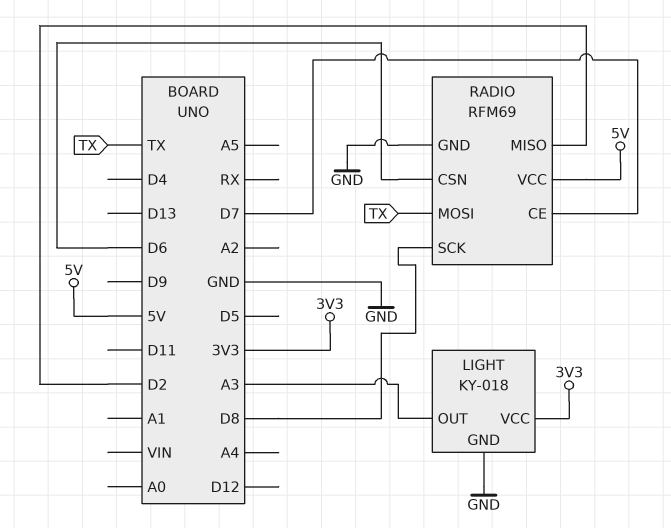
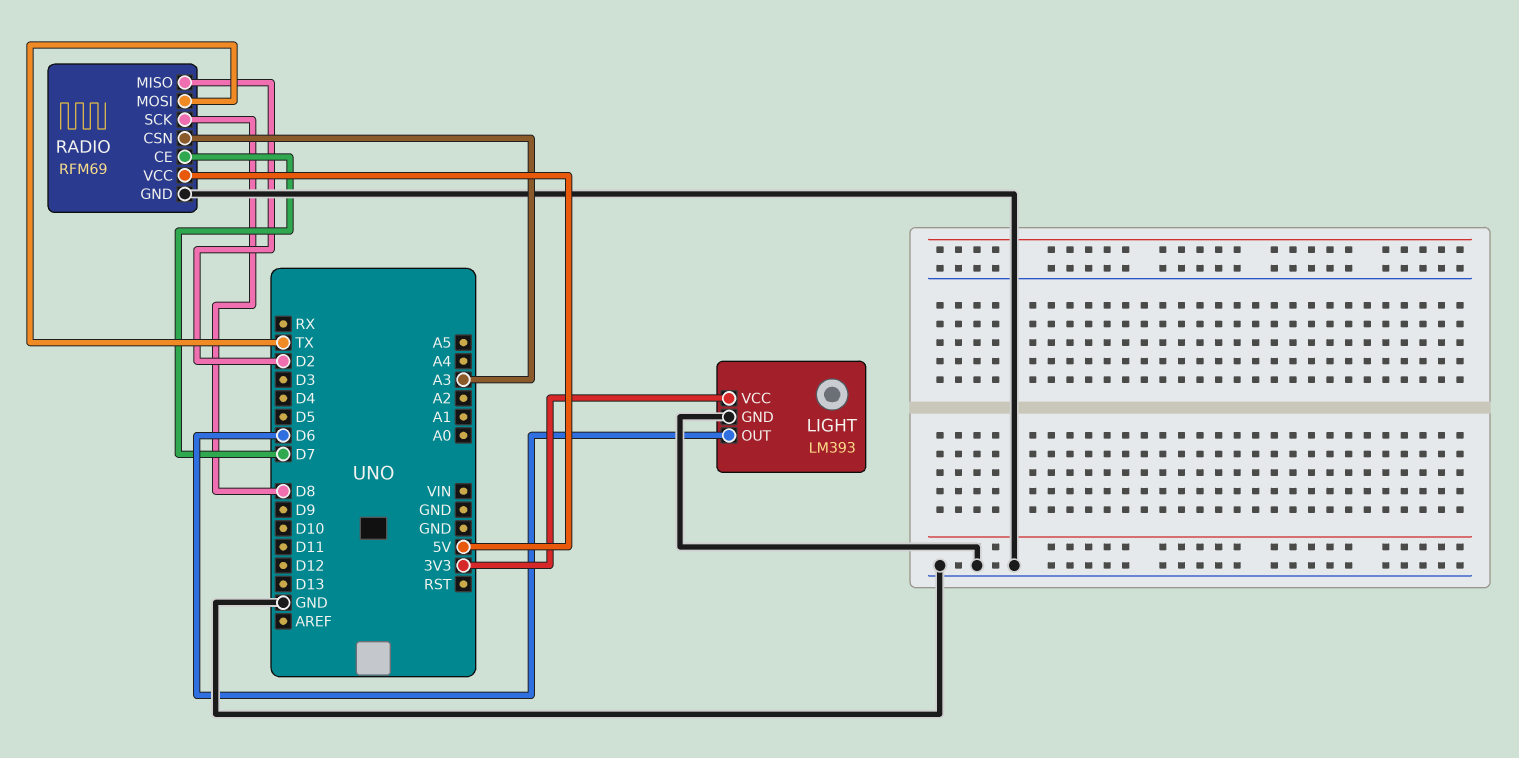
LIGHT: KY-018 -> LM393
LIGHT pin OUT: A3 -> D6
RADIO pin CSN: D6 -> A3

